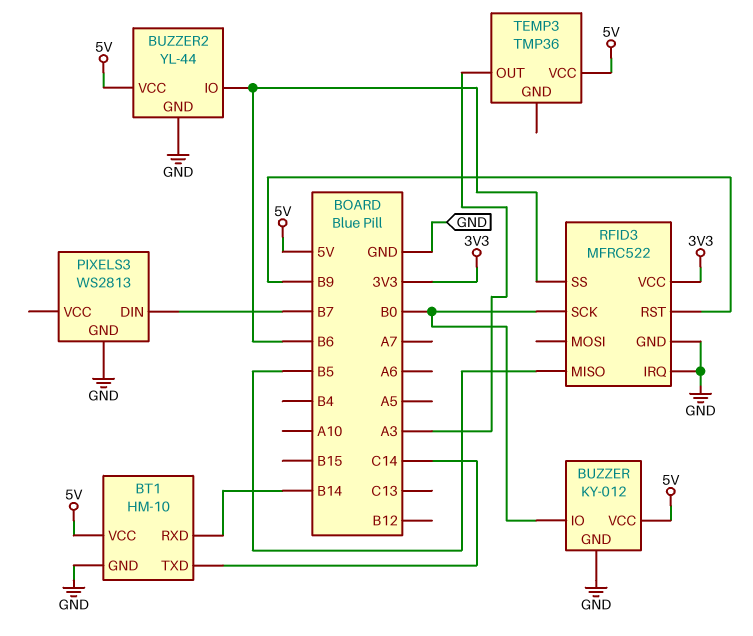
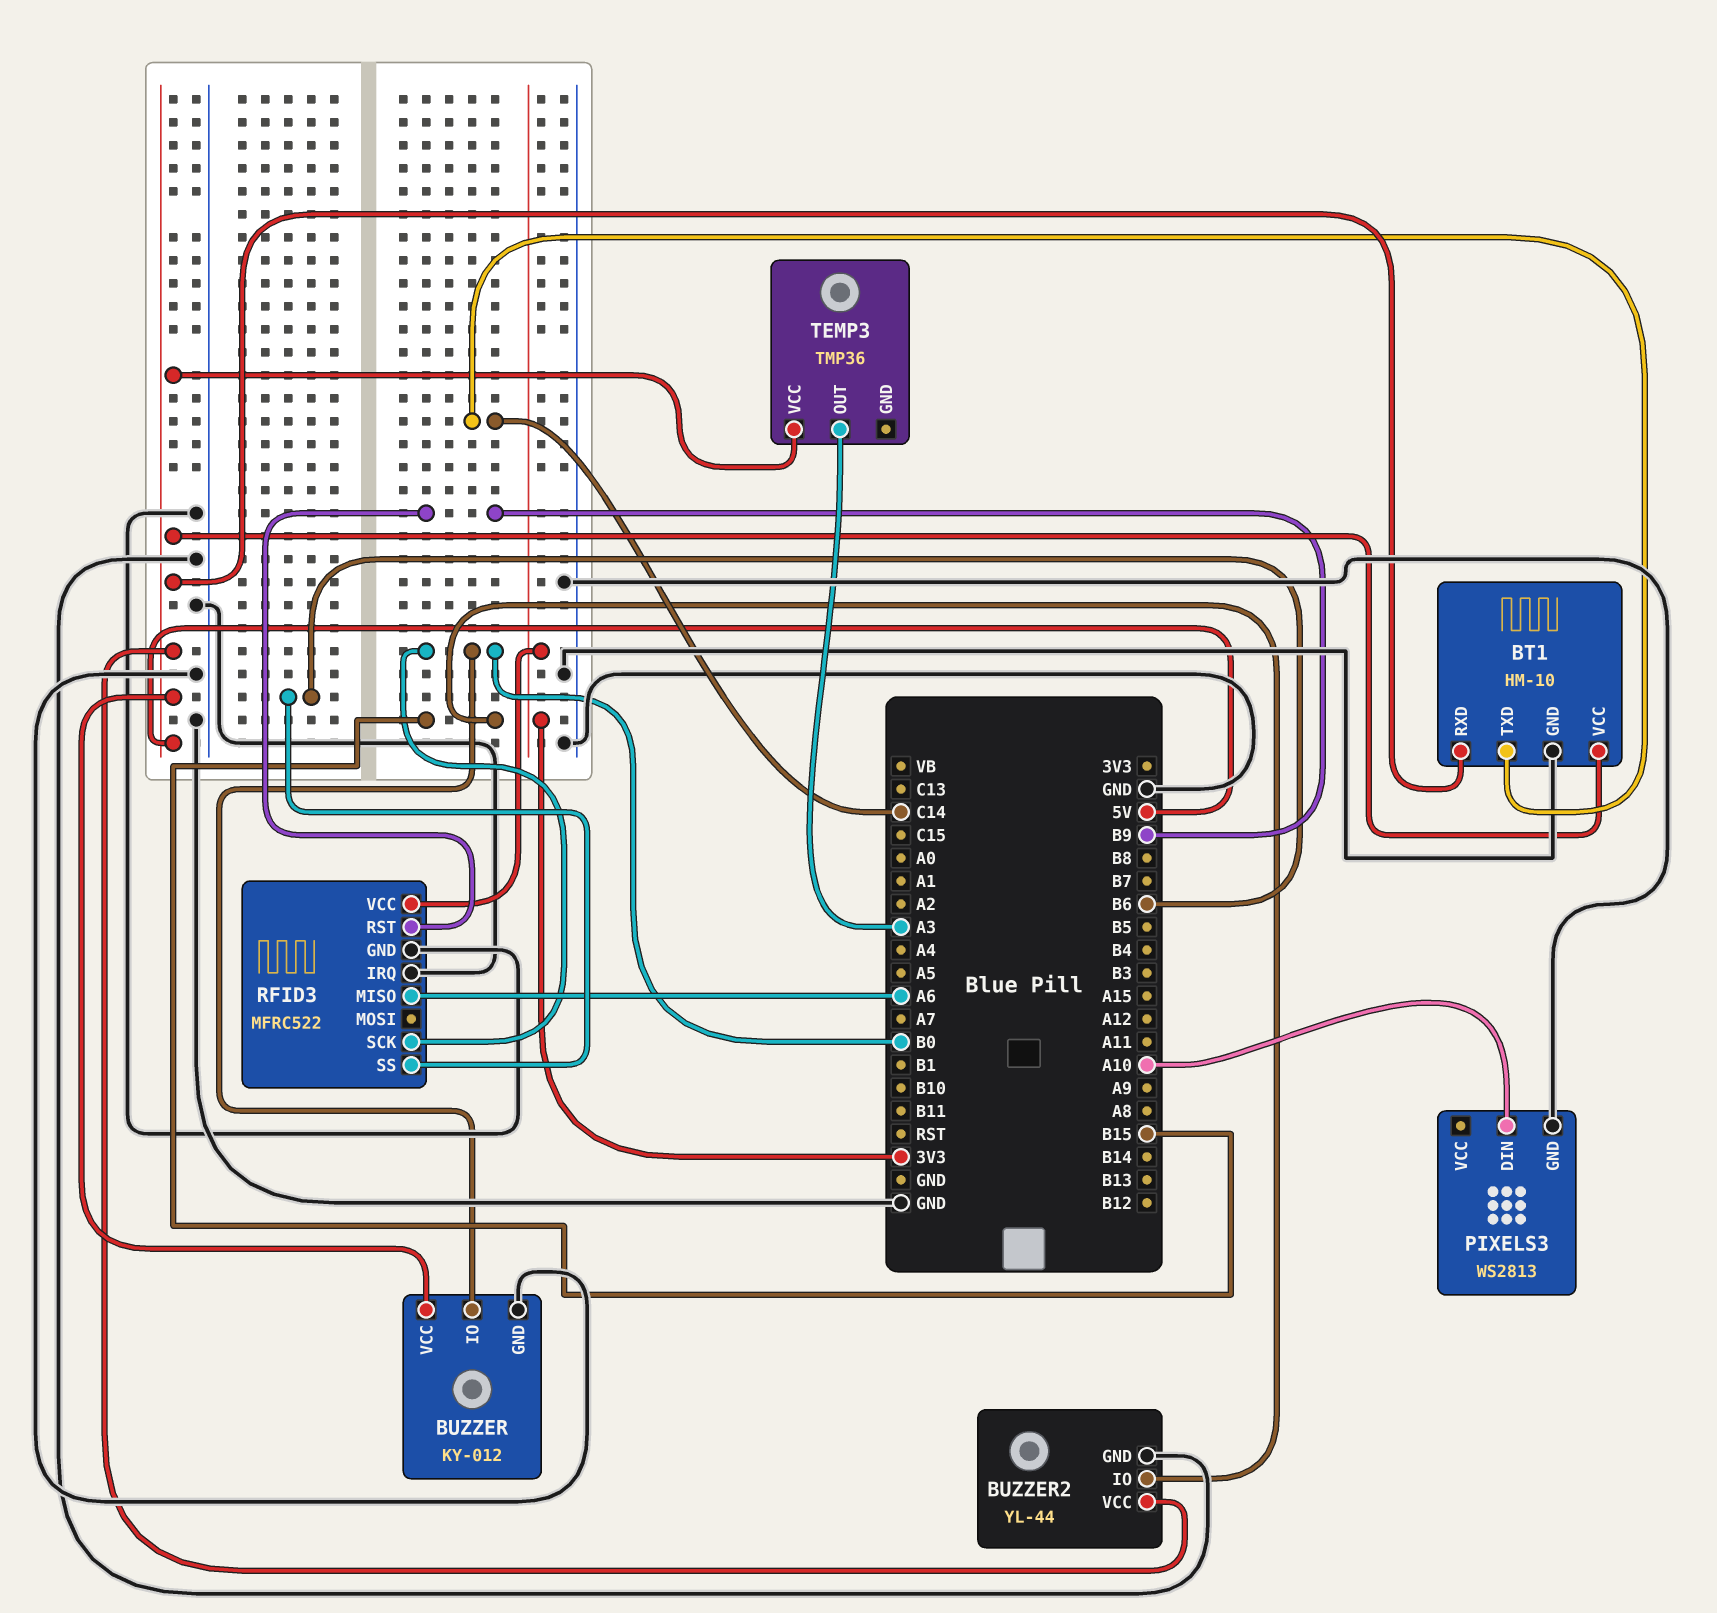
BT1 pin RXD: B14 -> 5V
BUZZER2 pin IO: B6 -> B15
PIXELS3 pin DIN: B7 -> A10
RFID3 pin MISO: B5 -> A6

